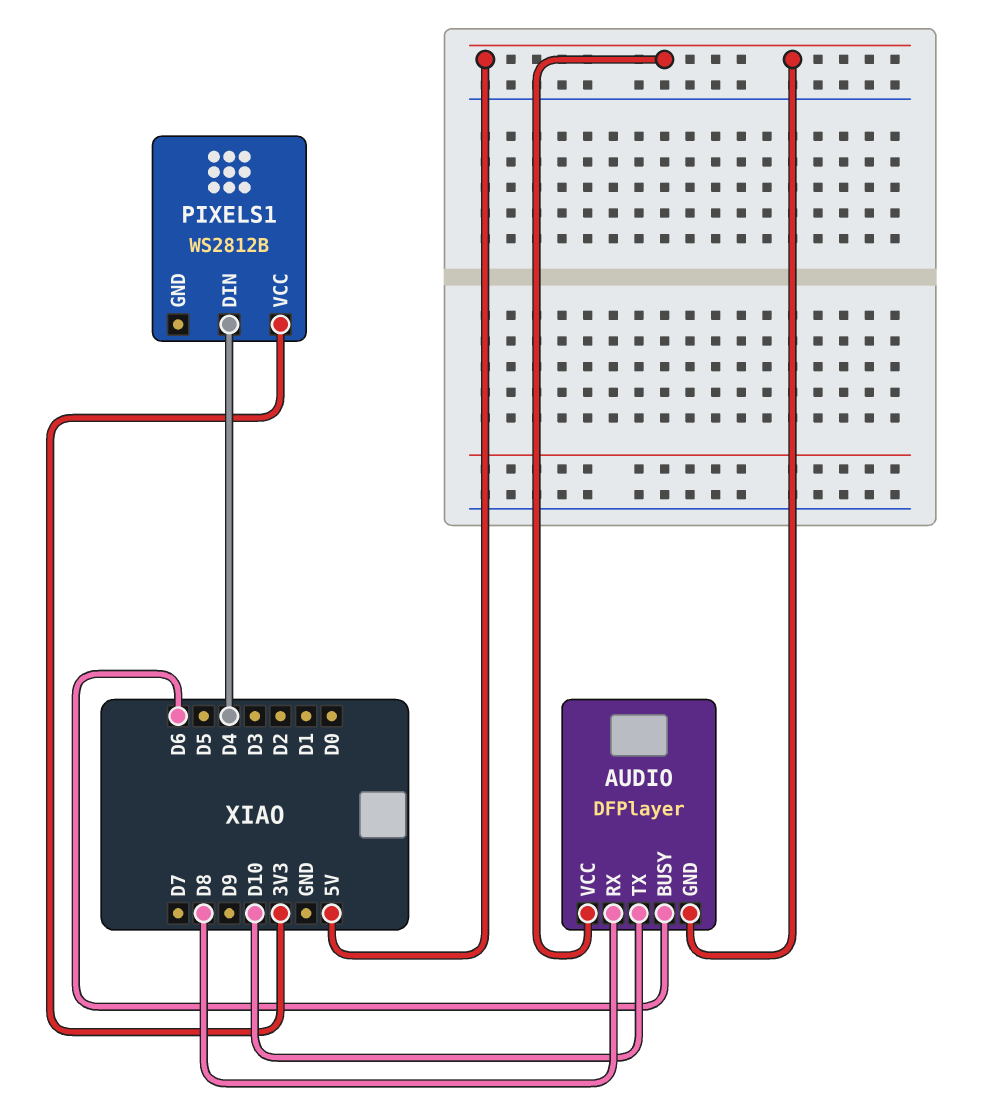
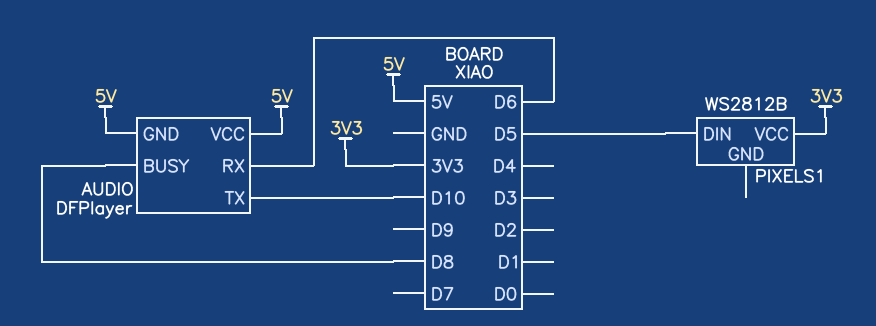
AUDIO pin BUSY: D6 -> D8
AUDIO pin RX: D8 -> D6
PIXELS1 pin DIN: D4 -> D5

